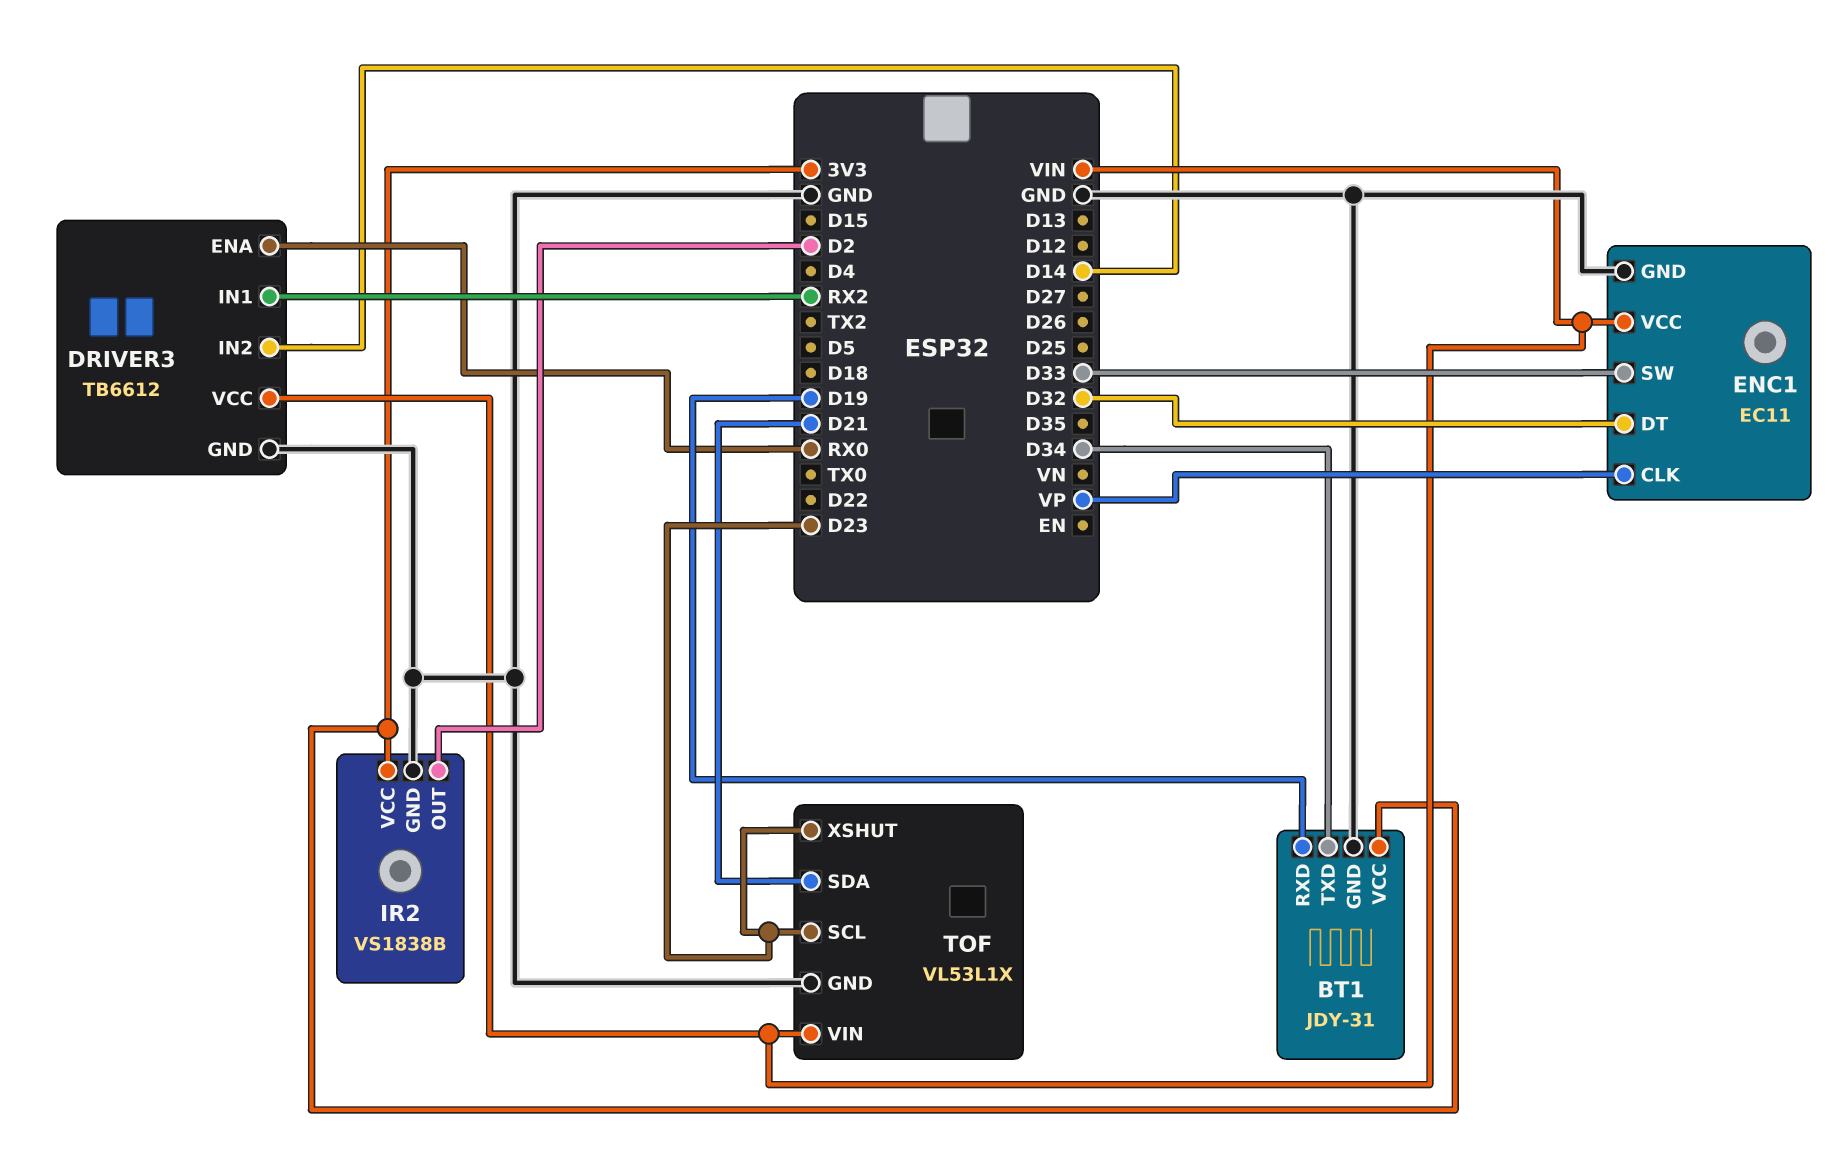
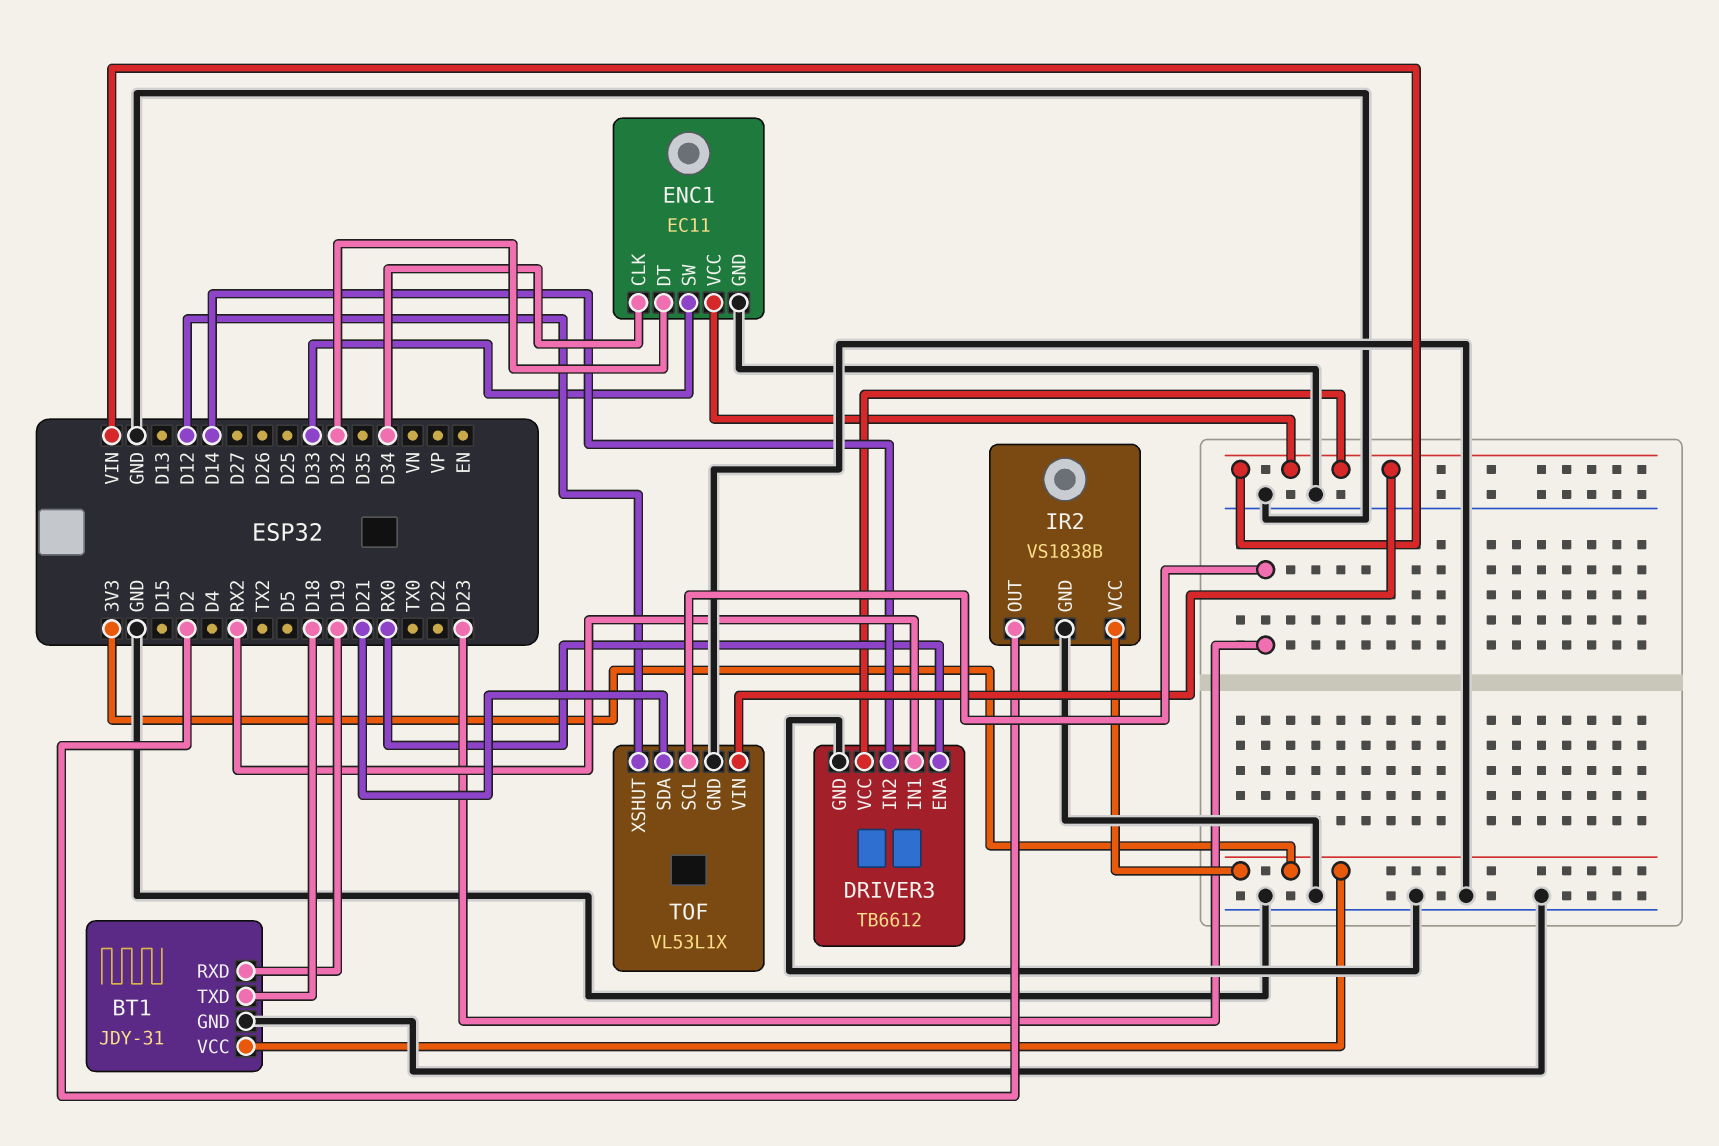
BT1 pin TXD: D34 -> D18
ENC1 pin CLK: VP -> D34
TOF pin XSHUT: D23 -> D12

